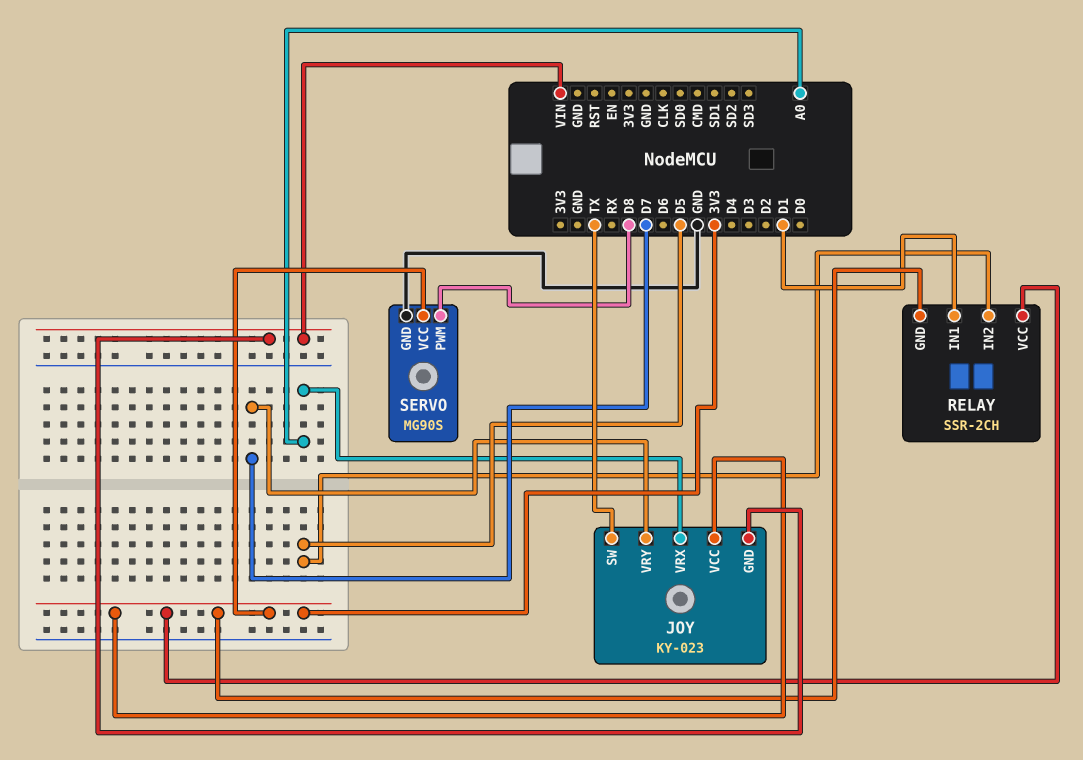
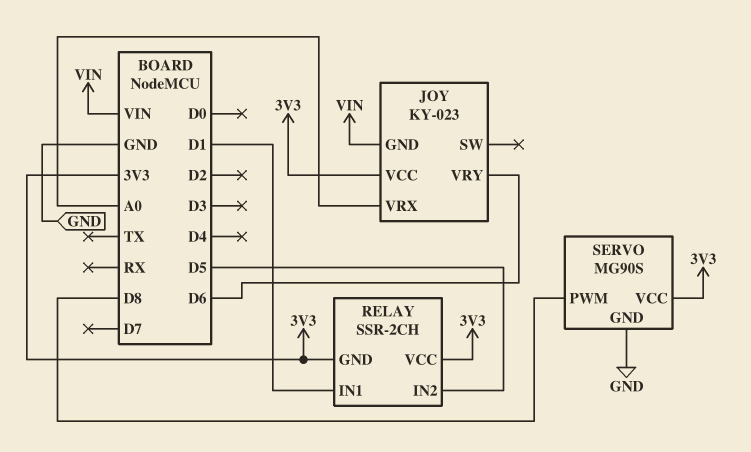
JOY pin SW: TX -> none
JOY pin VRY: D7 -> D6

